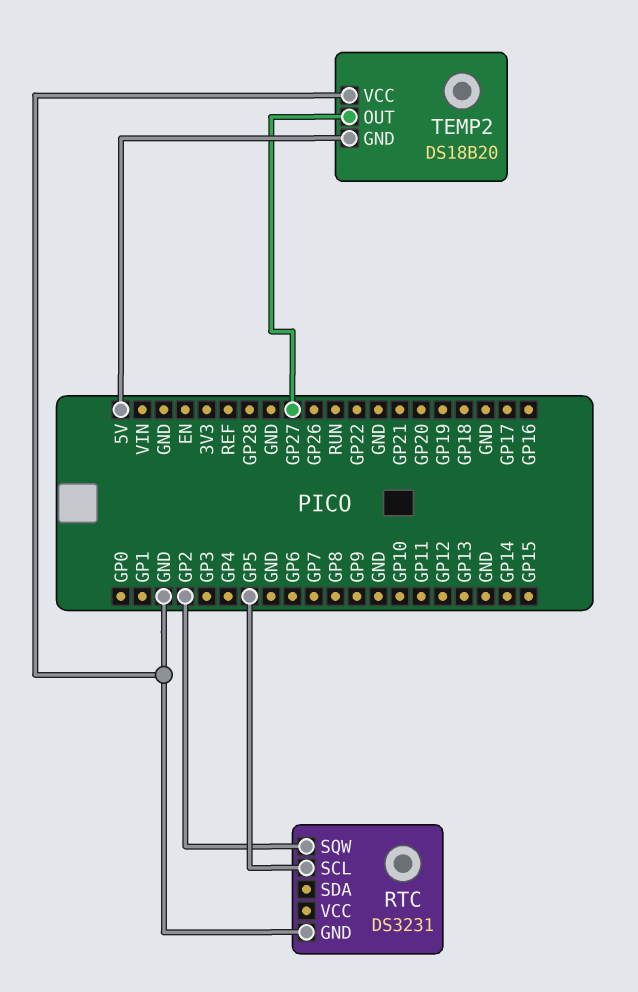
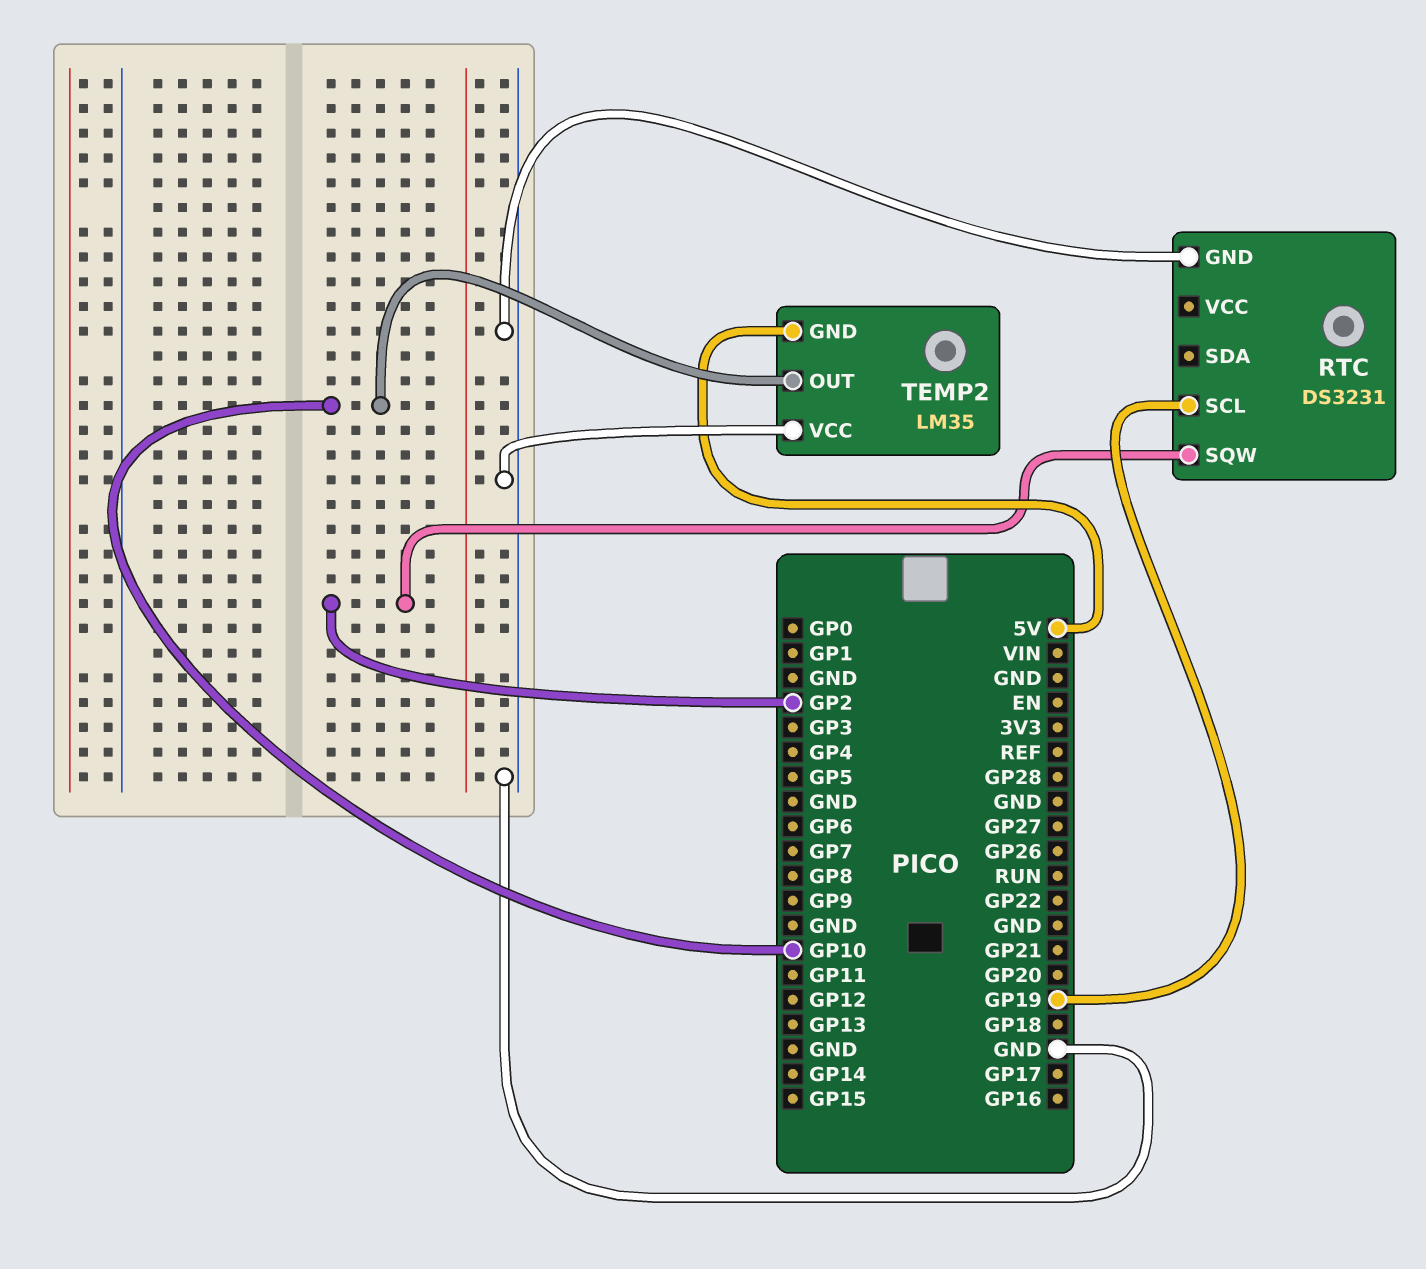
RTC pin SCL: GP5 -> GP19
TEMP2: DS18B20 -> LM35
TEMP2 pin OUT: GP27 -> GP10

